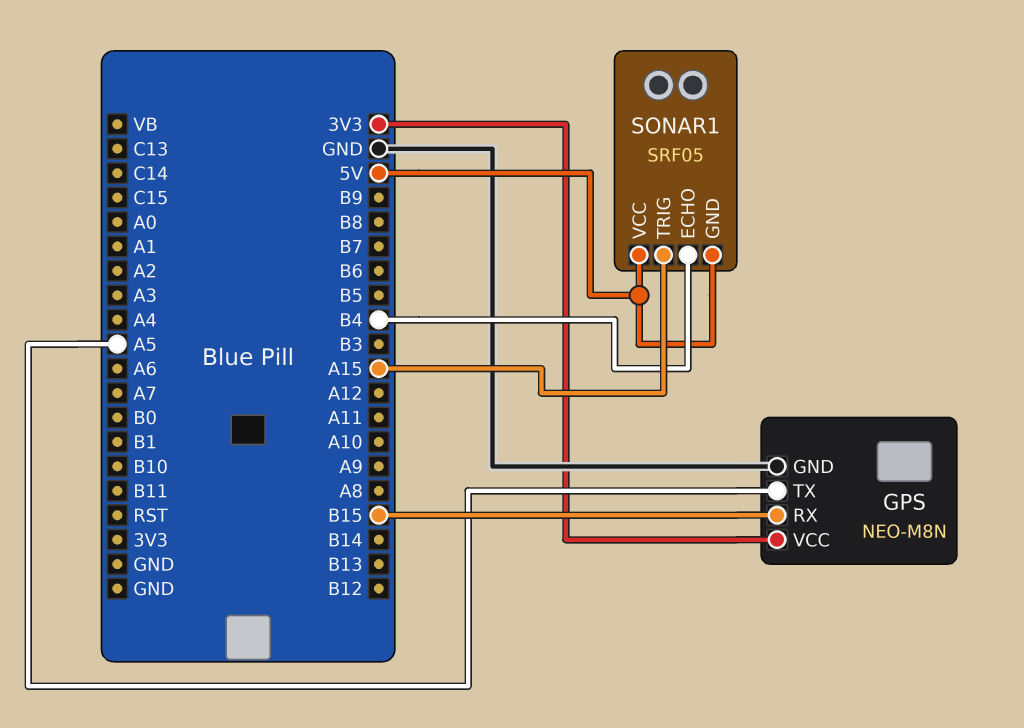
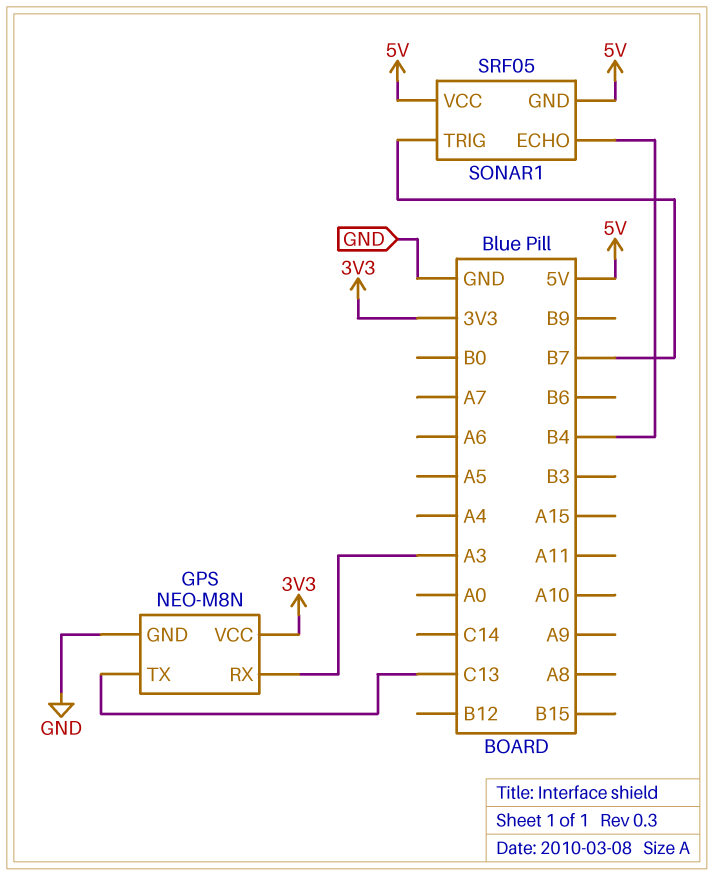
GPS pin RX: B15 -> A3
GPS pin TX: A5 -> C13
SONAR1 pin TRIG: A15 -> B7

